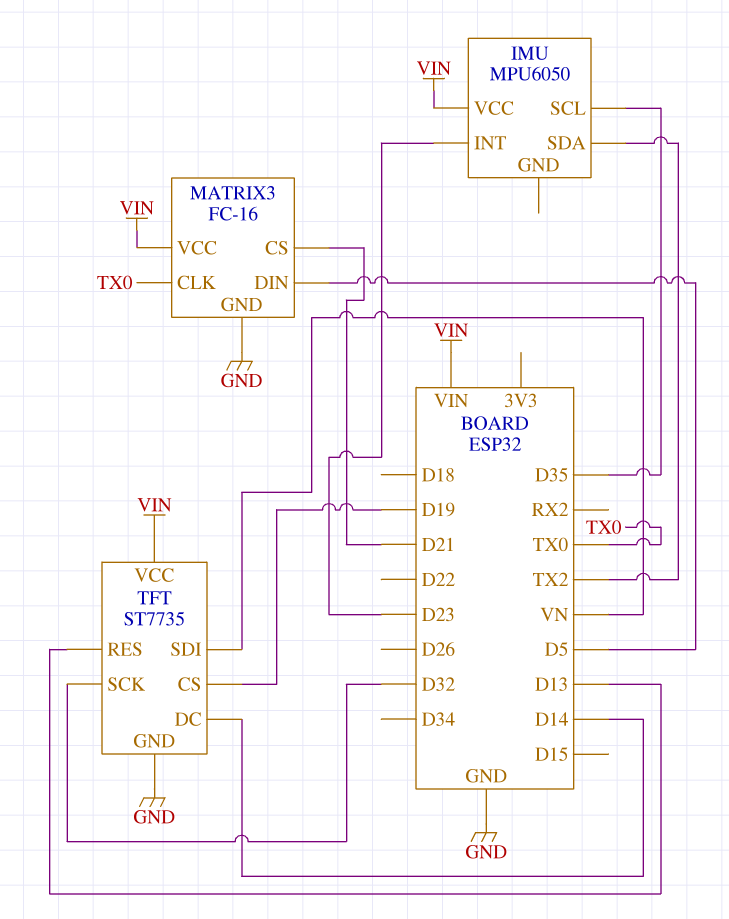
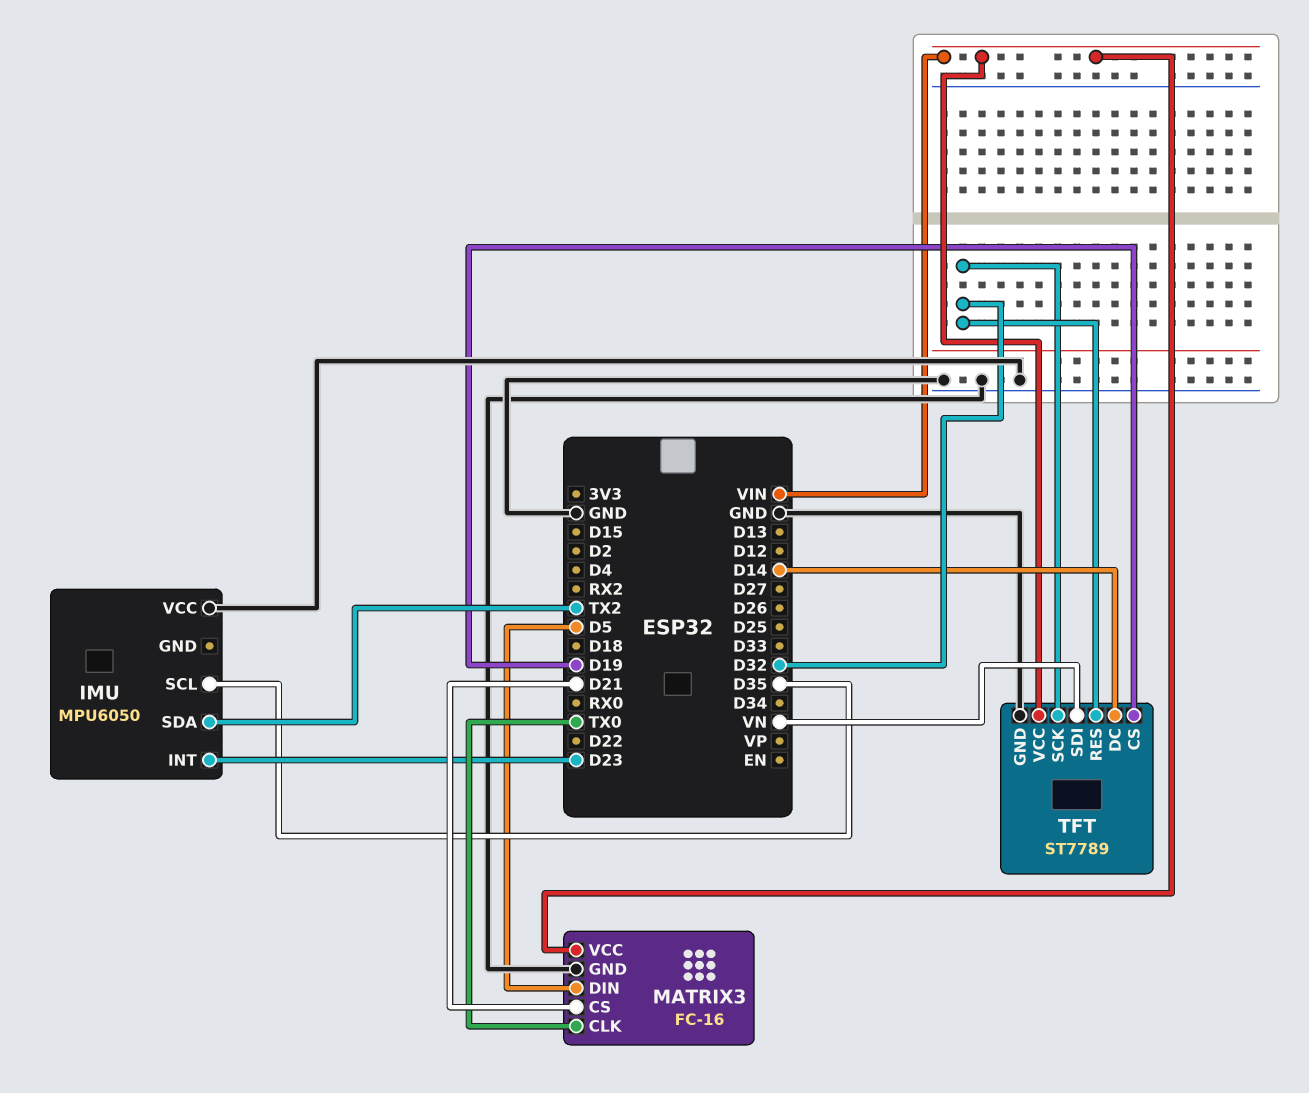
IMU pin VCC: VIN -> GND
TFT: ST7735 -> ST7789
TFT pin RES: D13 -> D32

